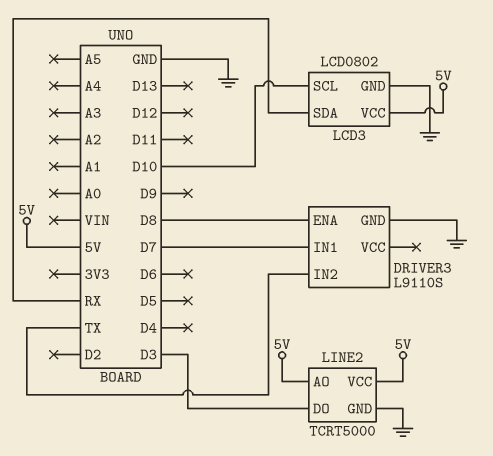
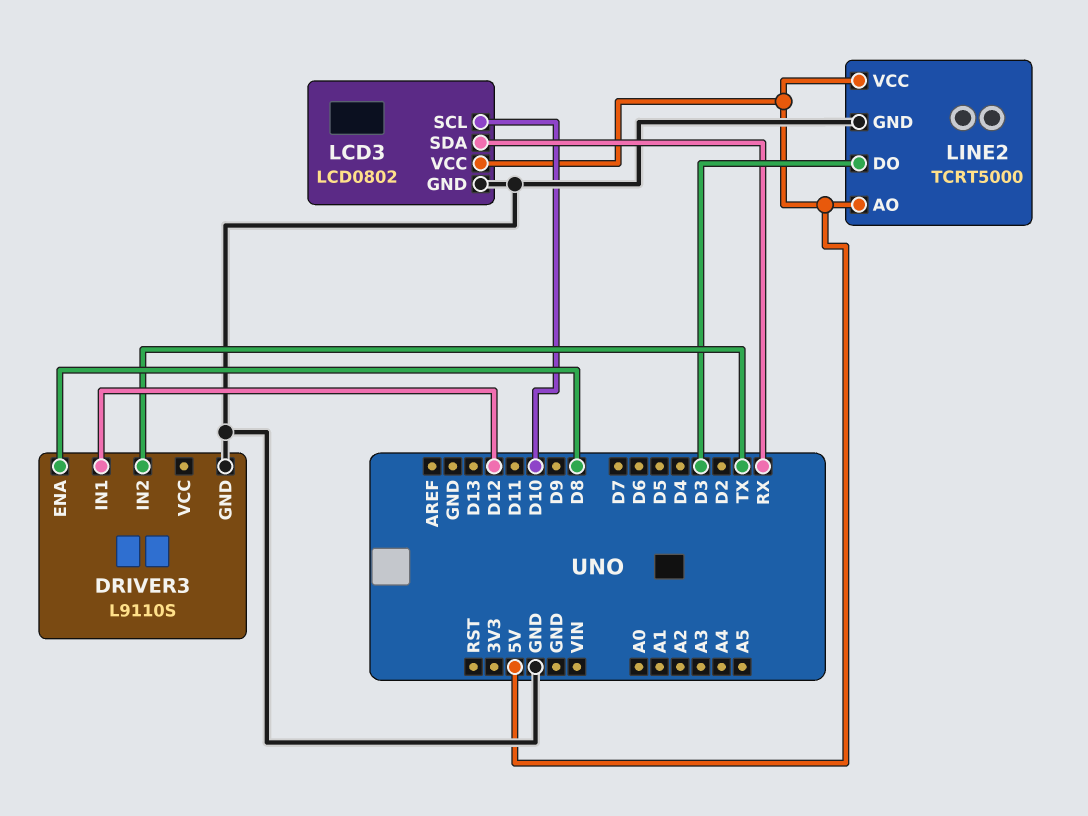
DRIVER3 pin IN1: D7 -> D12

